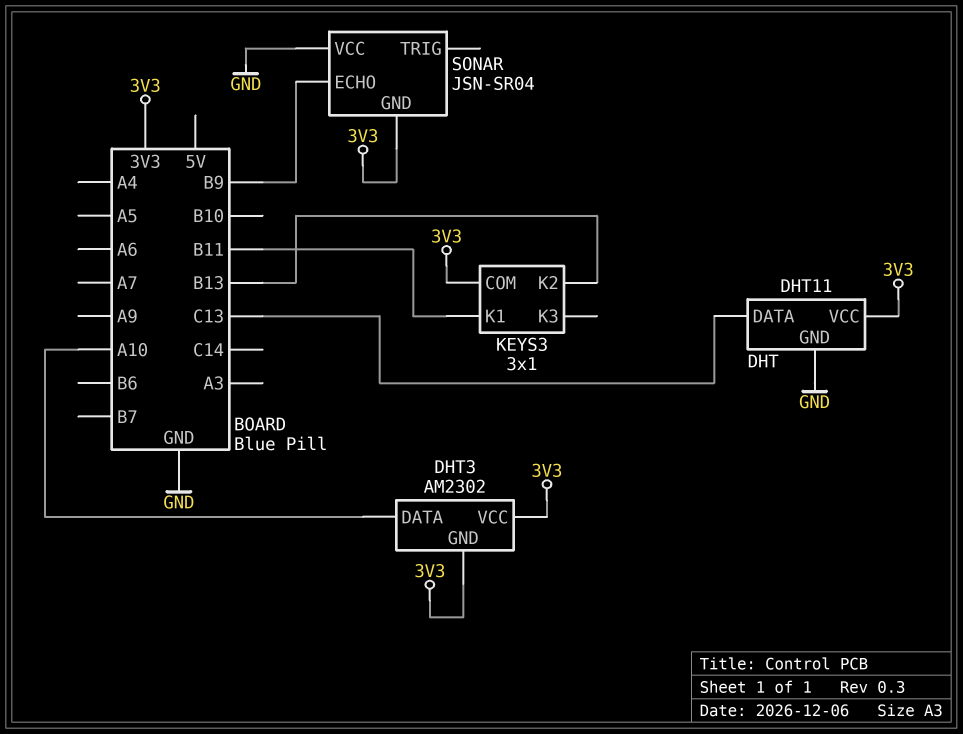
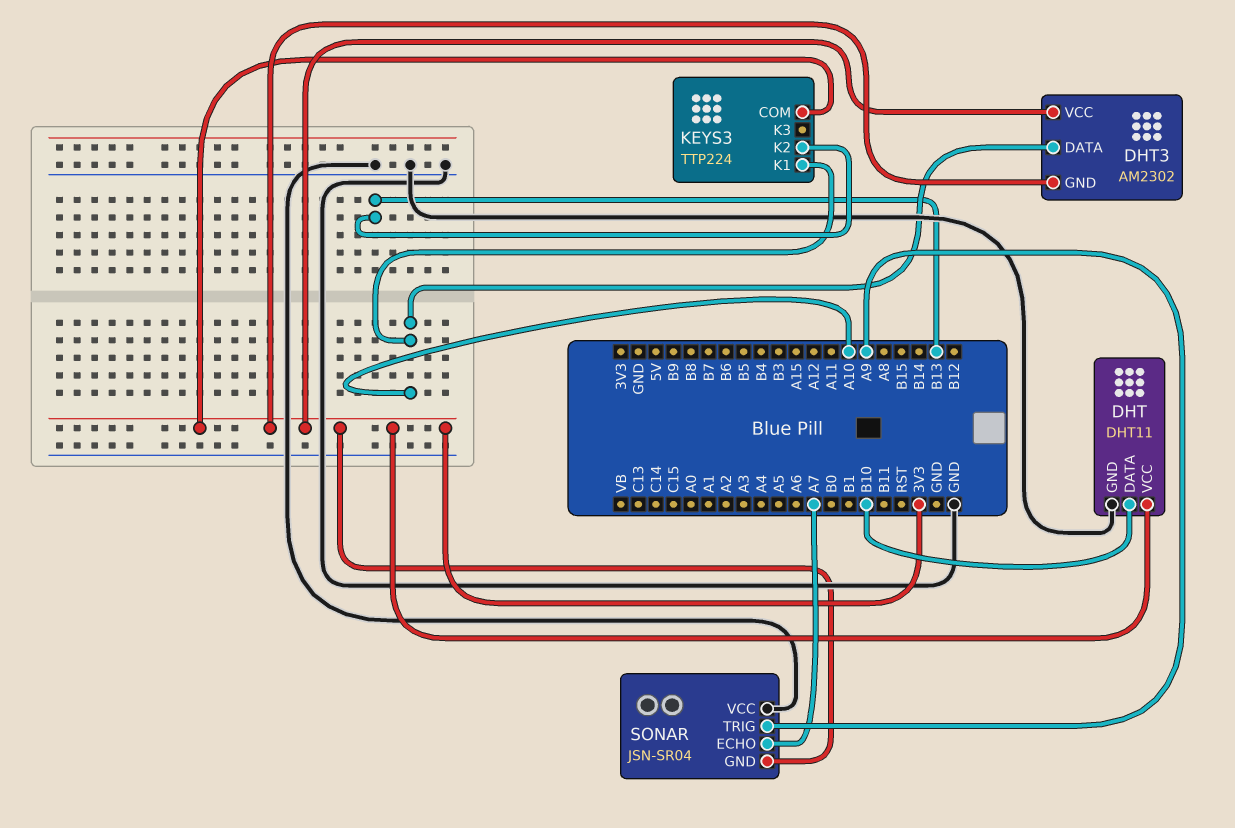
DHT pin DATA: C13 -> B10
KEYS3: 3x1 -> TTP224
KEYS3 pin K1: B11 -> A10
SONAR pin ECHO: B9 -> A7
SONAR pin TRIG: none -> A9

